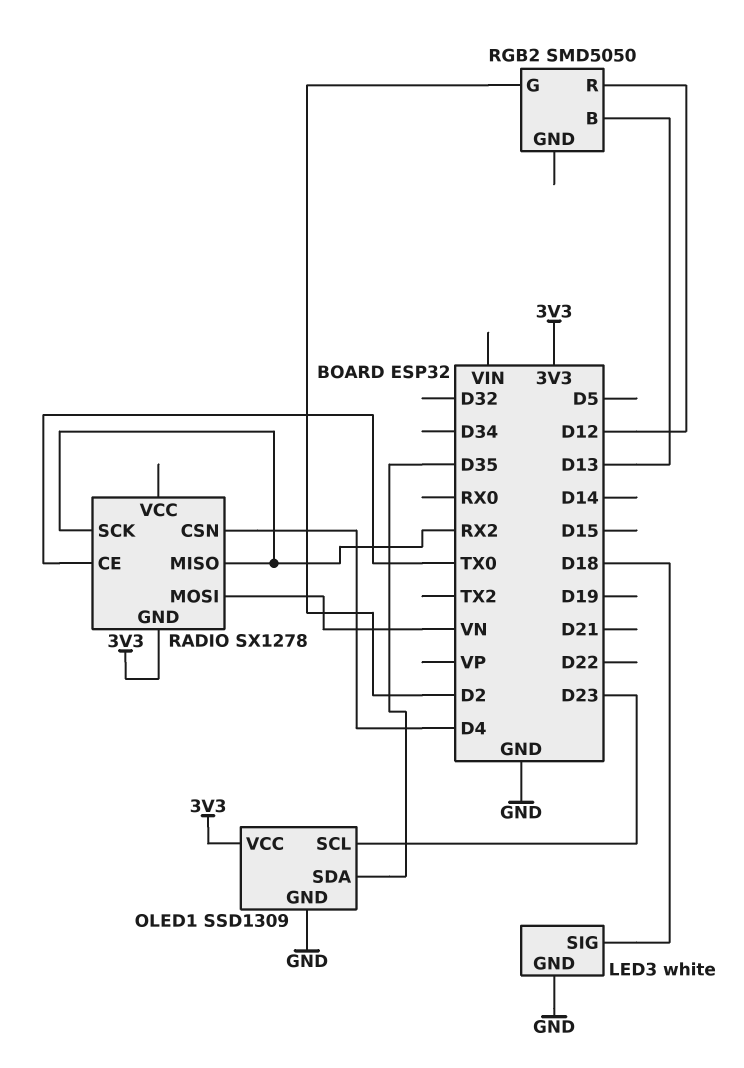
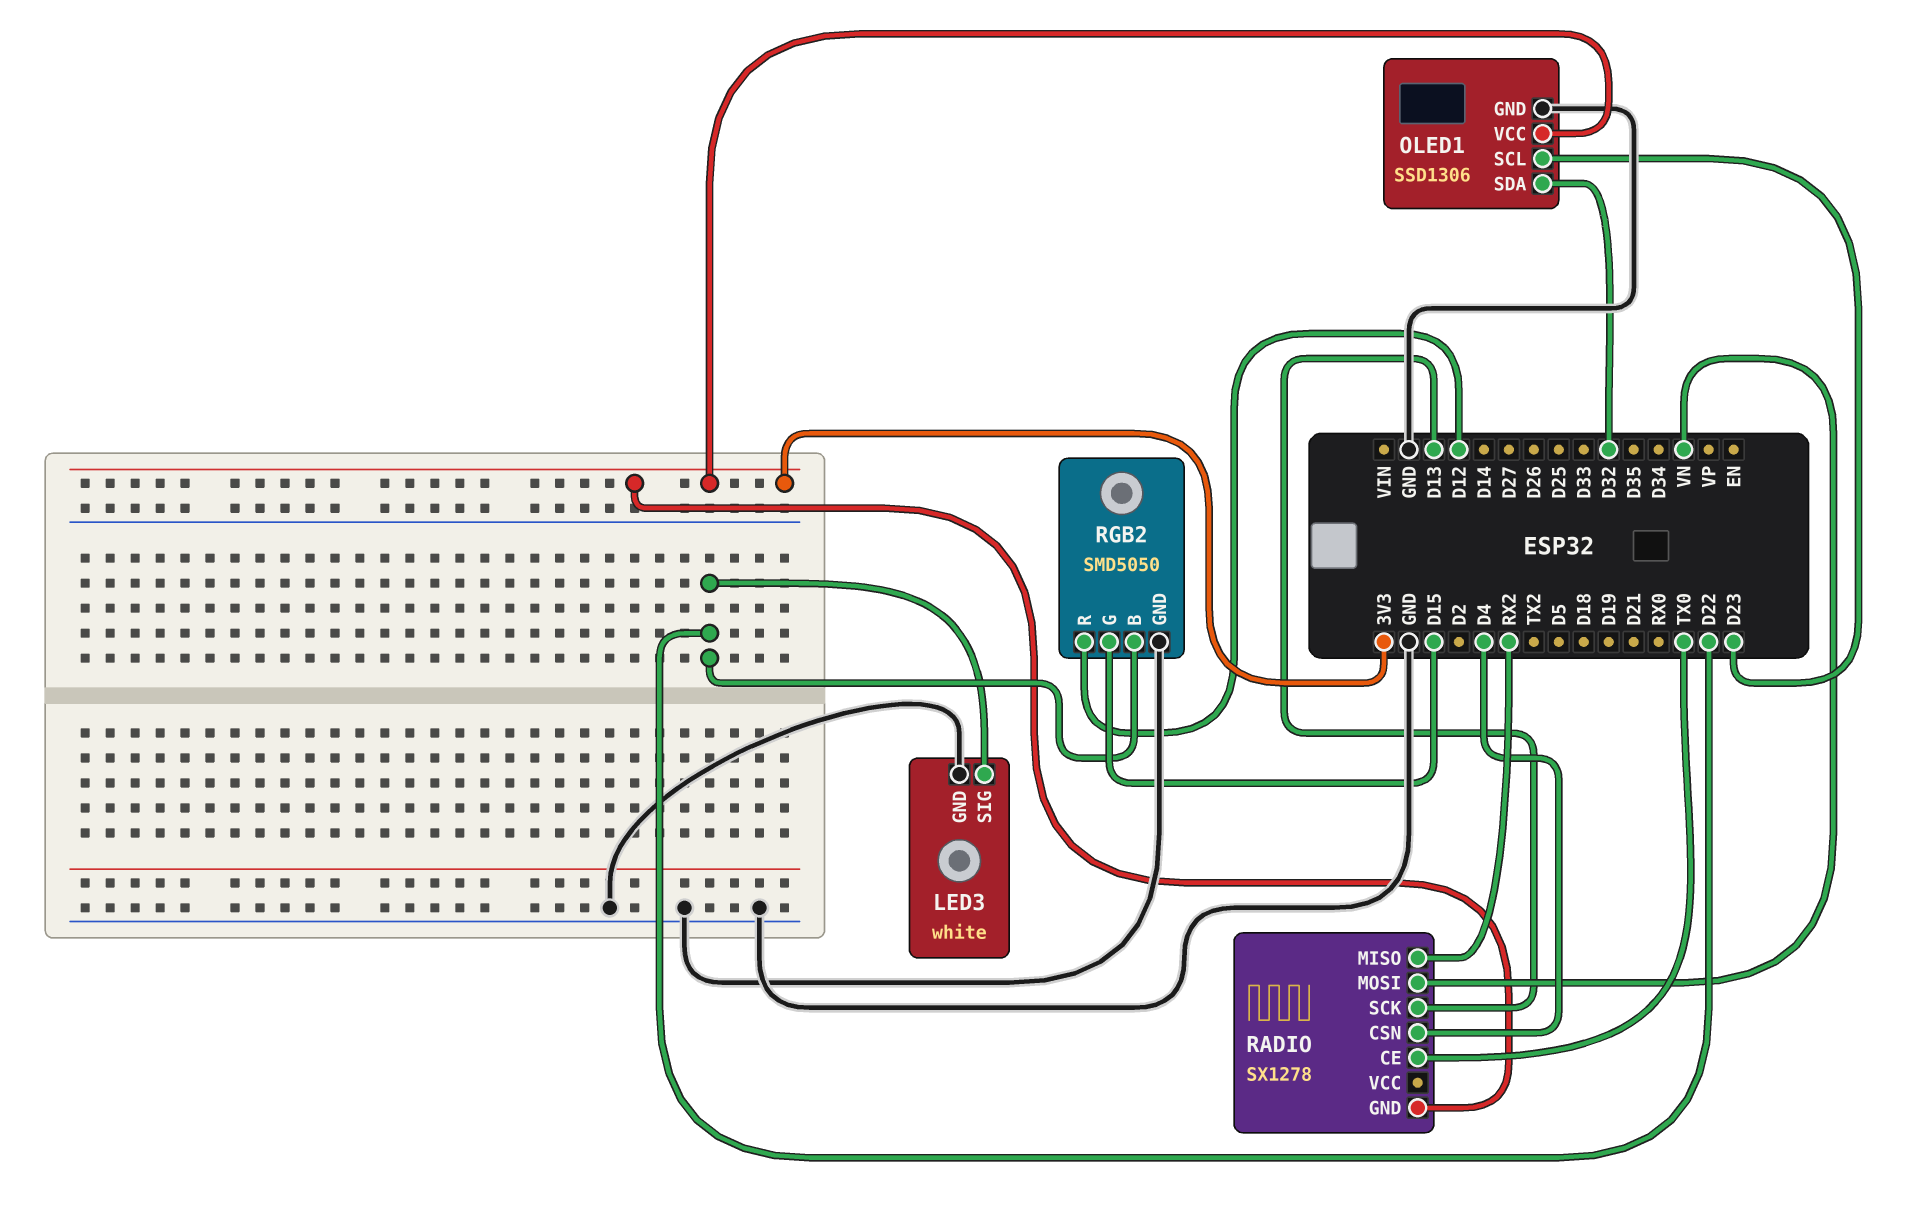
LED3 pin SIG: D18 -> D22
OLED1: SSD1309 -> SSD1306
OLED1 pin SDA: D35 -> D32
RADIO pin SCK: RX2 -> D13
RGB2 pin B: D13 -> D22
RGB2 pin G: D2 -> D15
RGB2 pin GND: none -> GND

